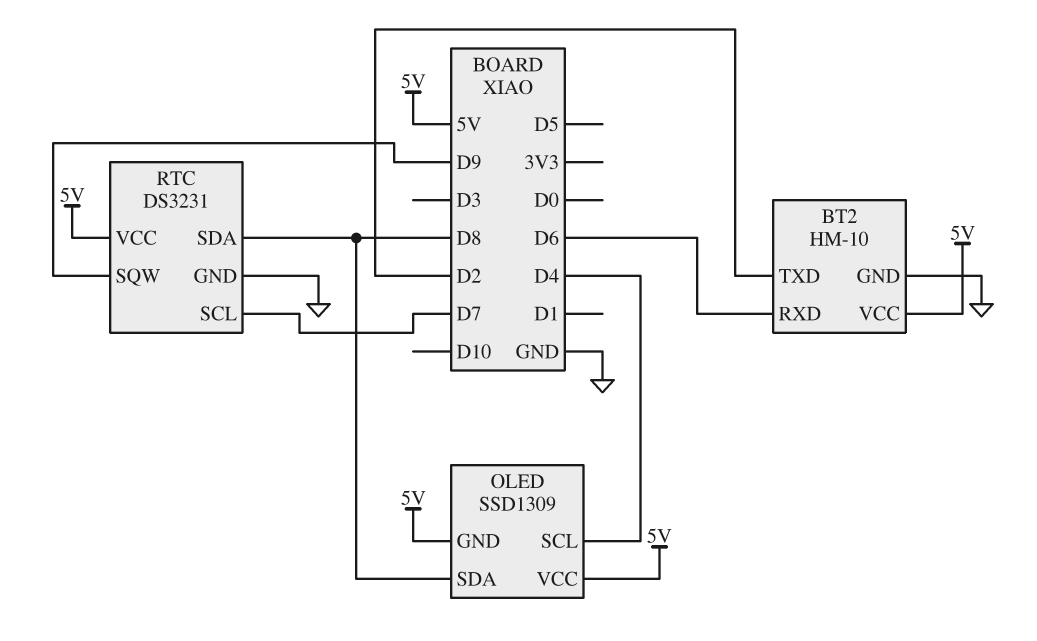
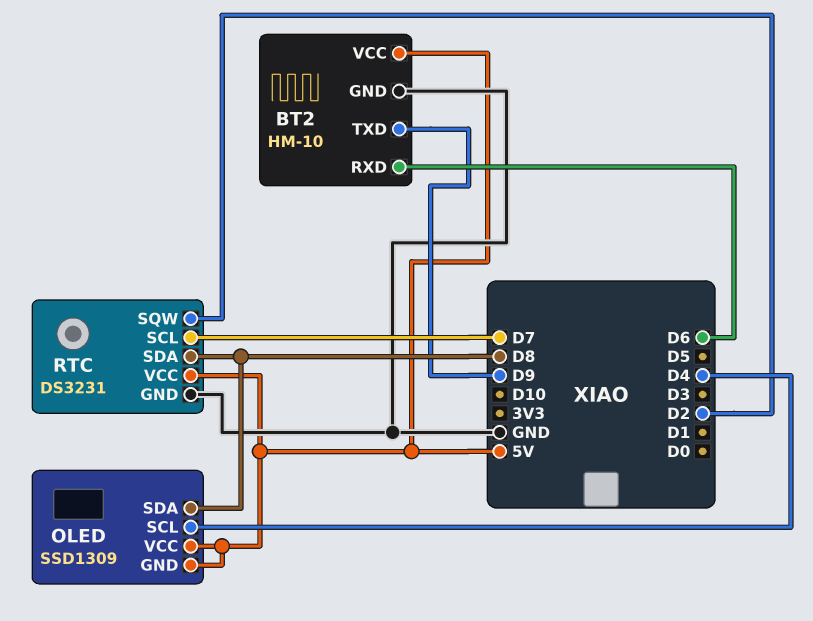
BT2 pin TXD: D2 -> D9
RTC pin SQW: D9 -> D2

